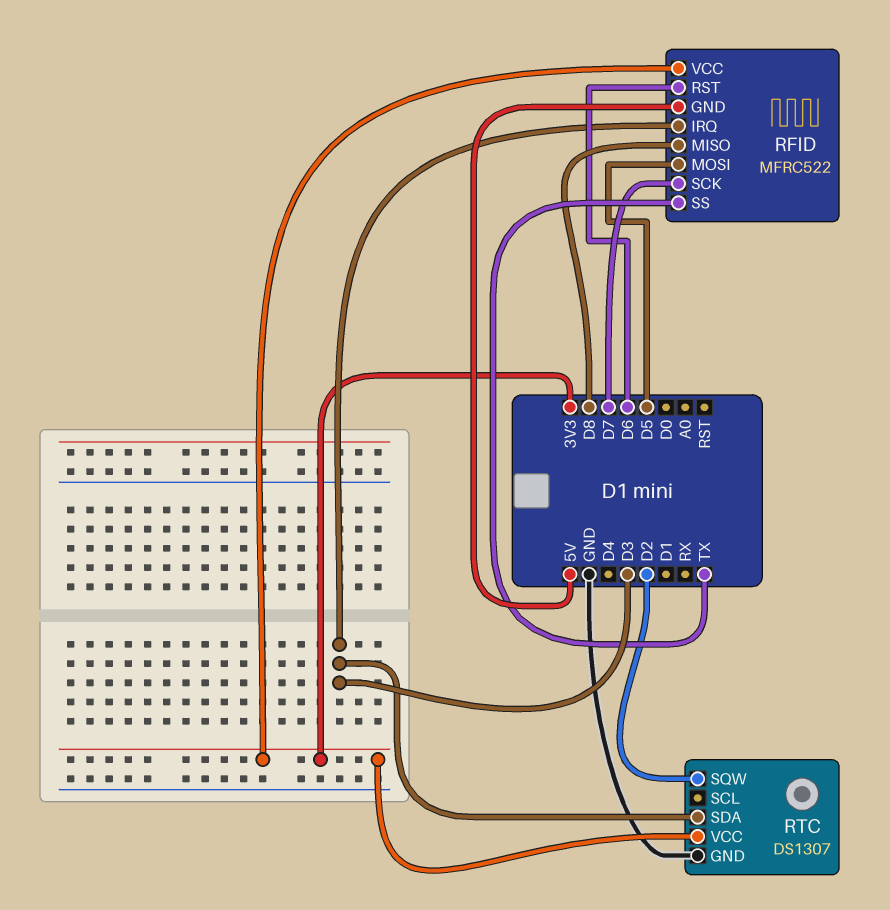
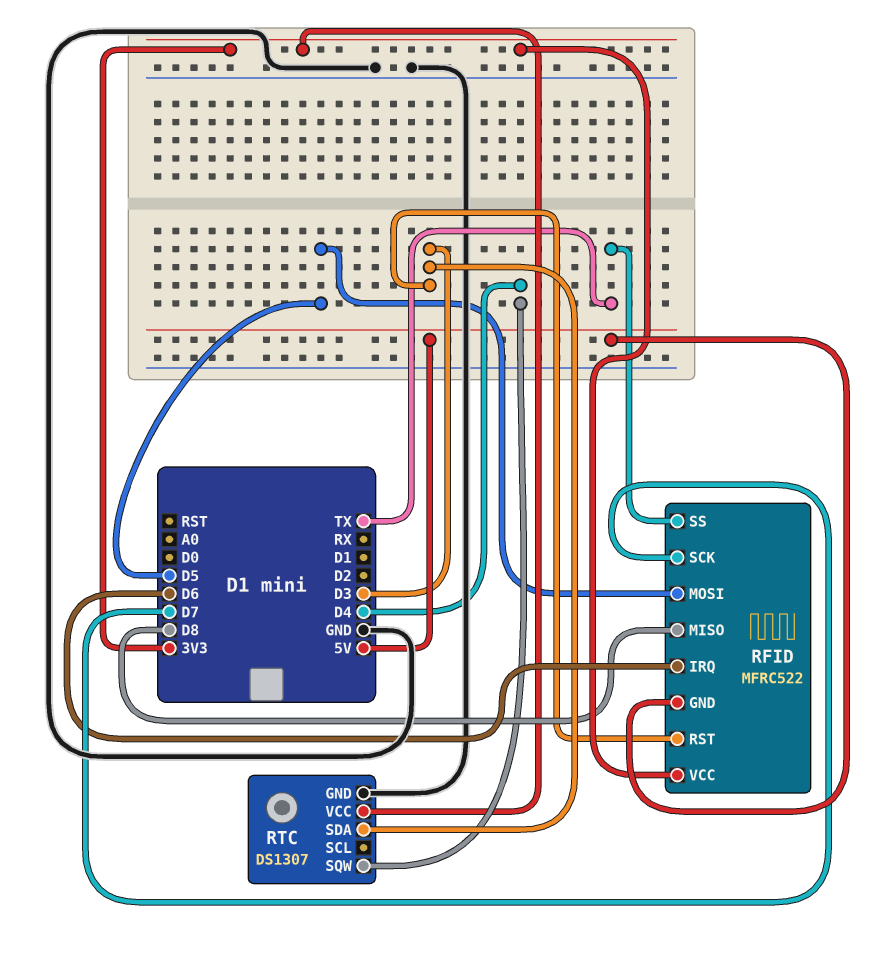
RFID pin IRQ: D3 -> D6
RFID pin RST: D6 -> D3
RTC pin SQW: D2 -> D4

